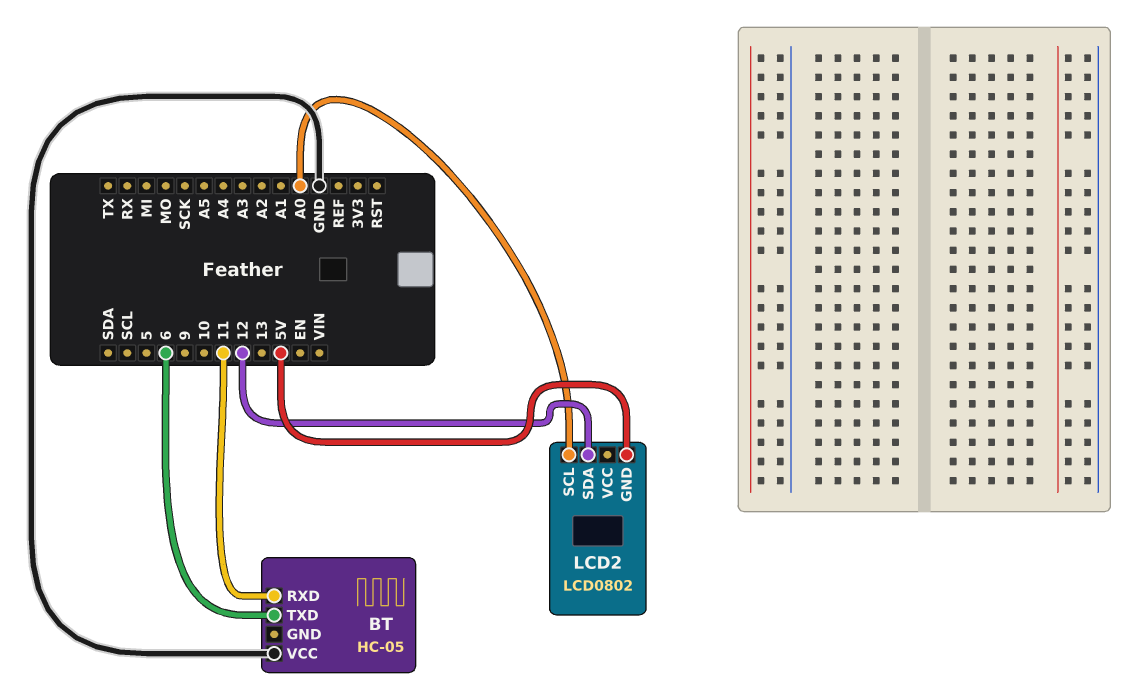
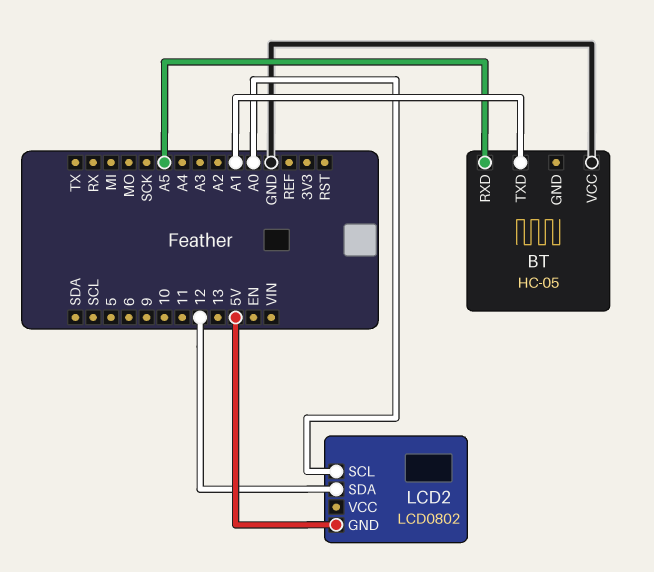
BT pin RXD: 11 -> A5
BT pin TXD: 6 -> A1

